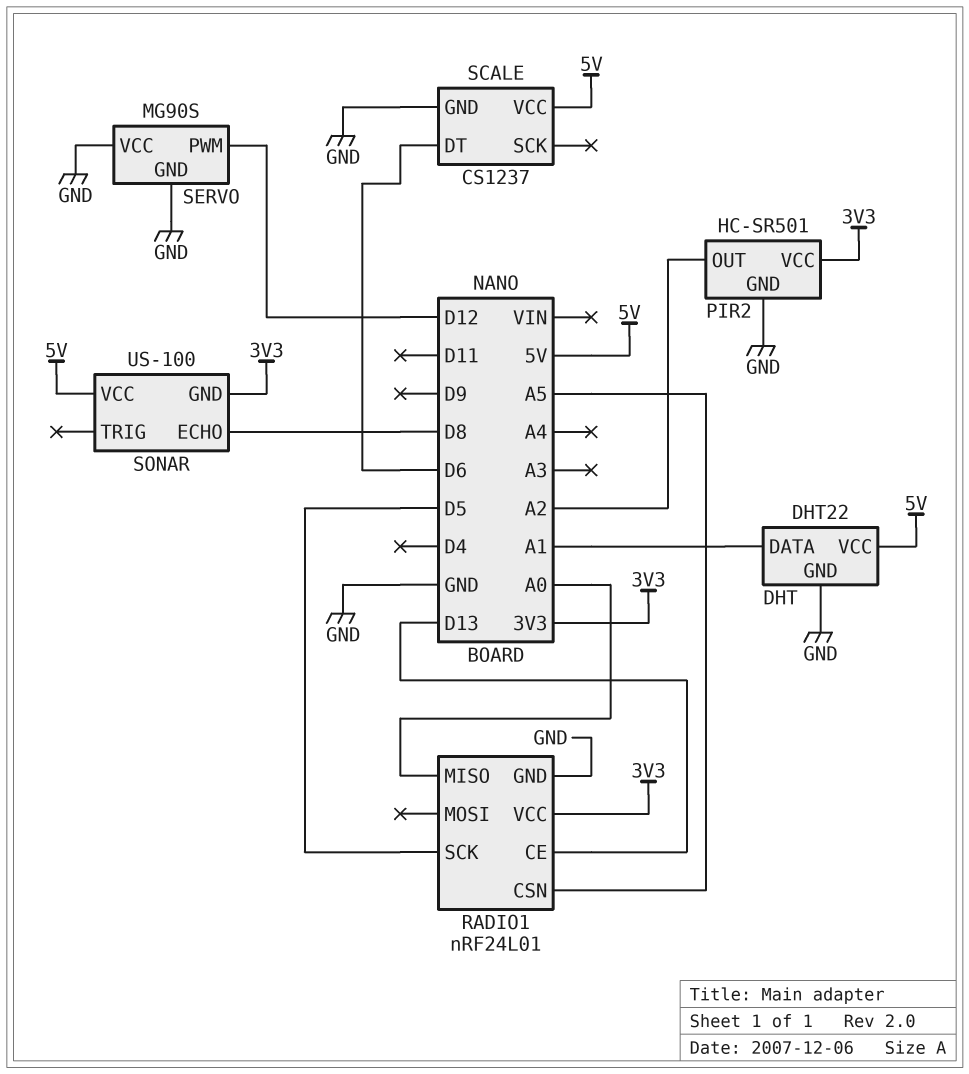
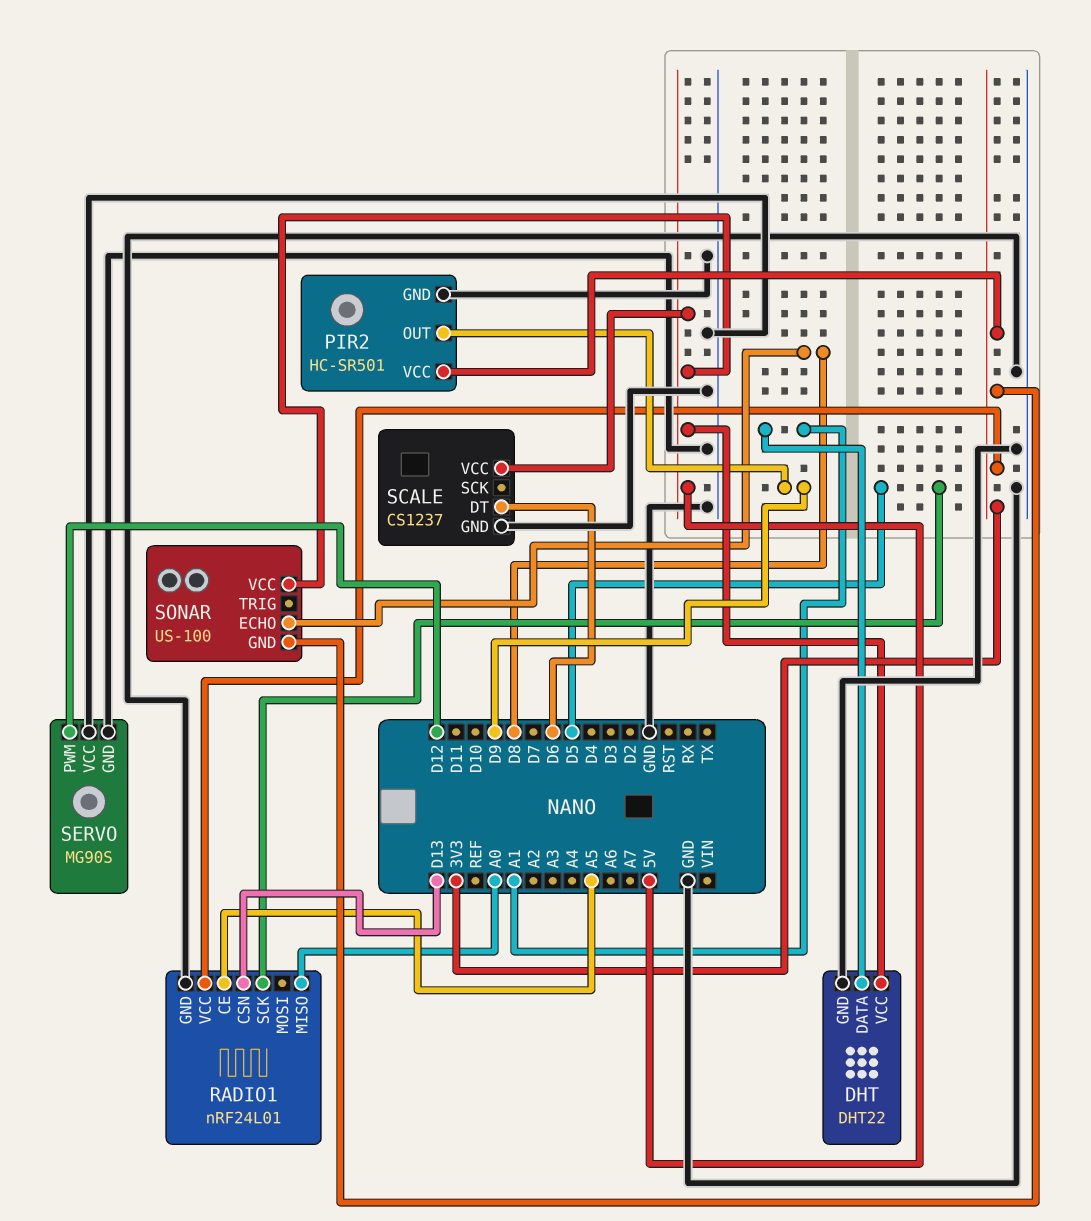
PIR2 pin OUT: A2 -> D9
RADIO1 pin CE: D13 -> A5
RADIO1 pin CSN: A5 -> D13

